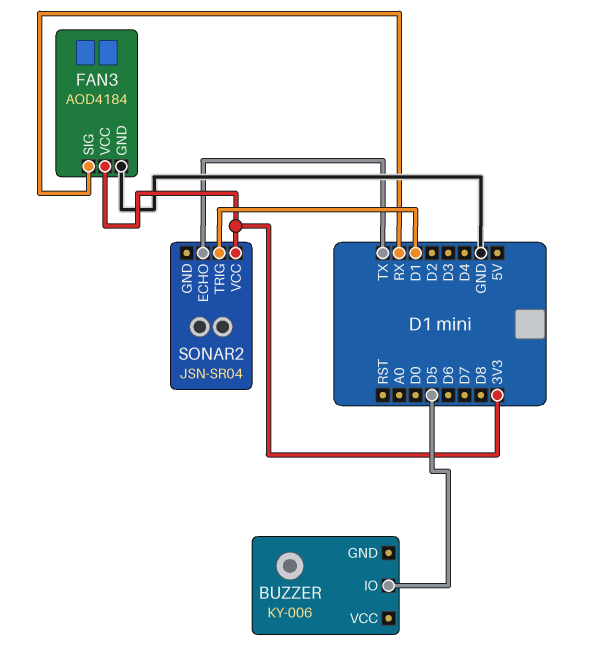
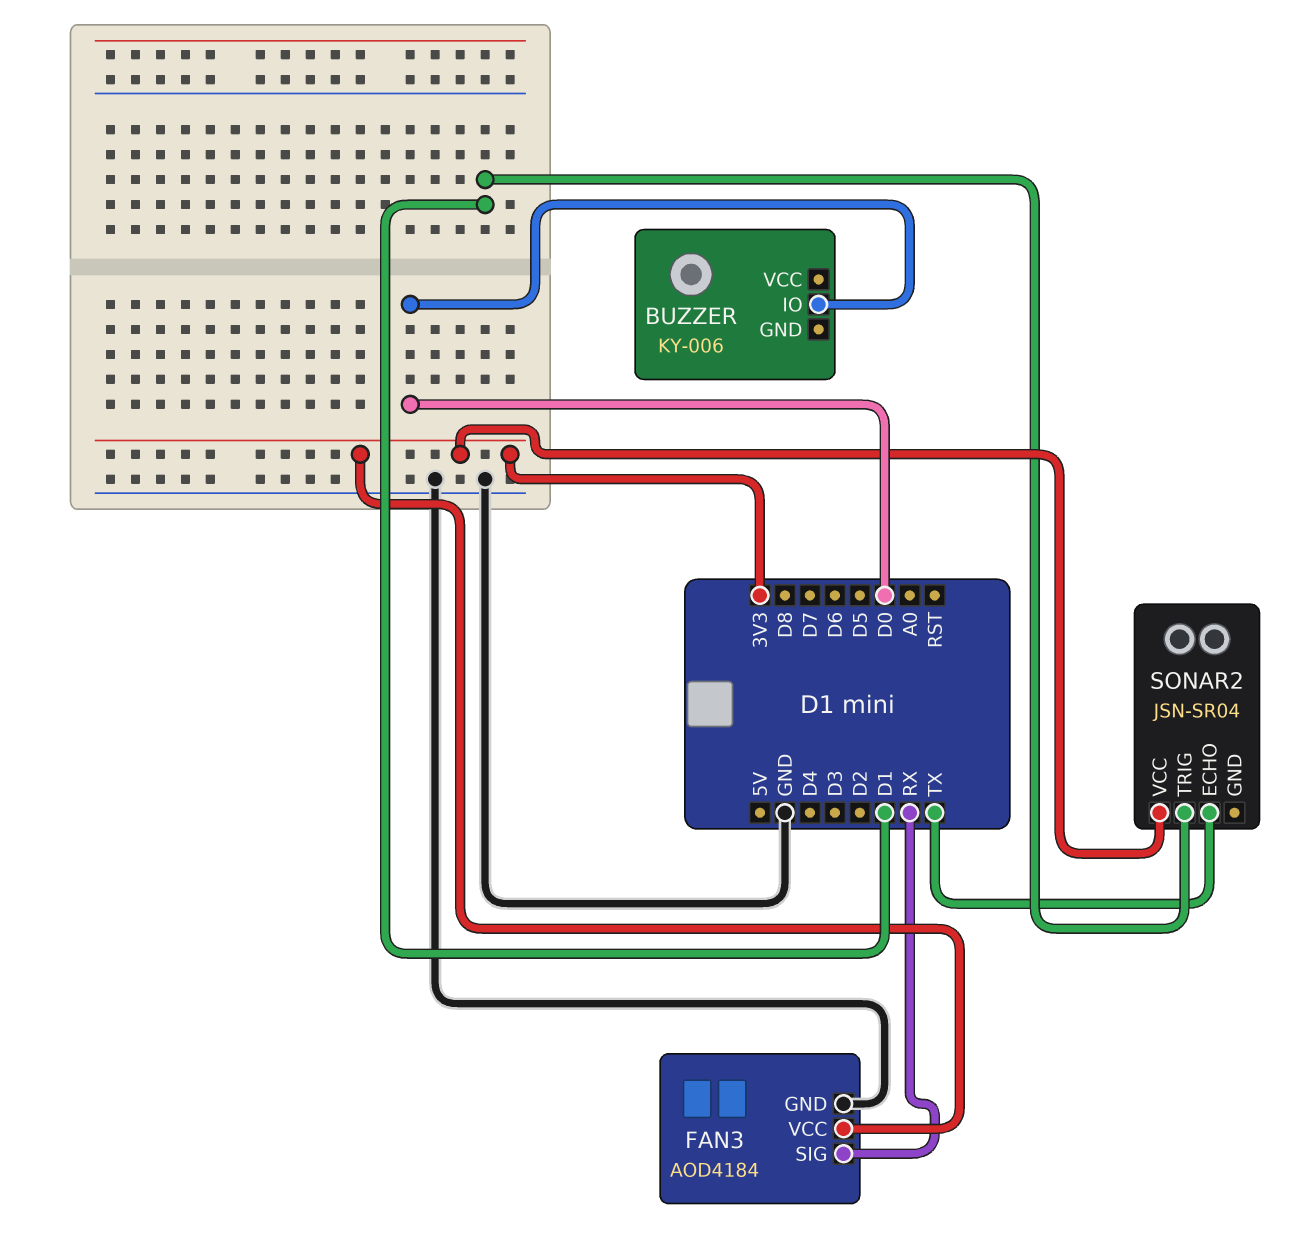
BUZZER pin IO: D5 -> D0

